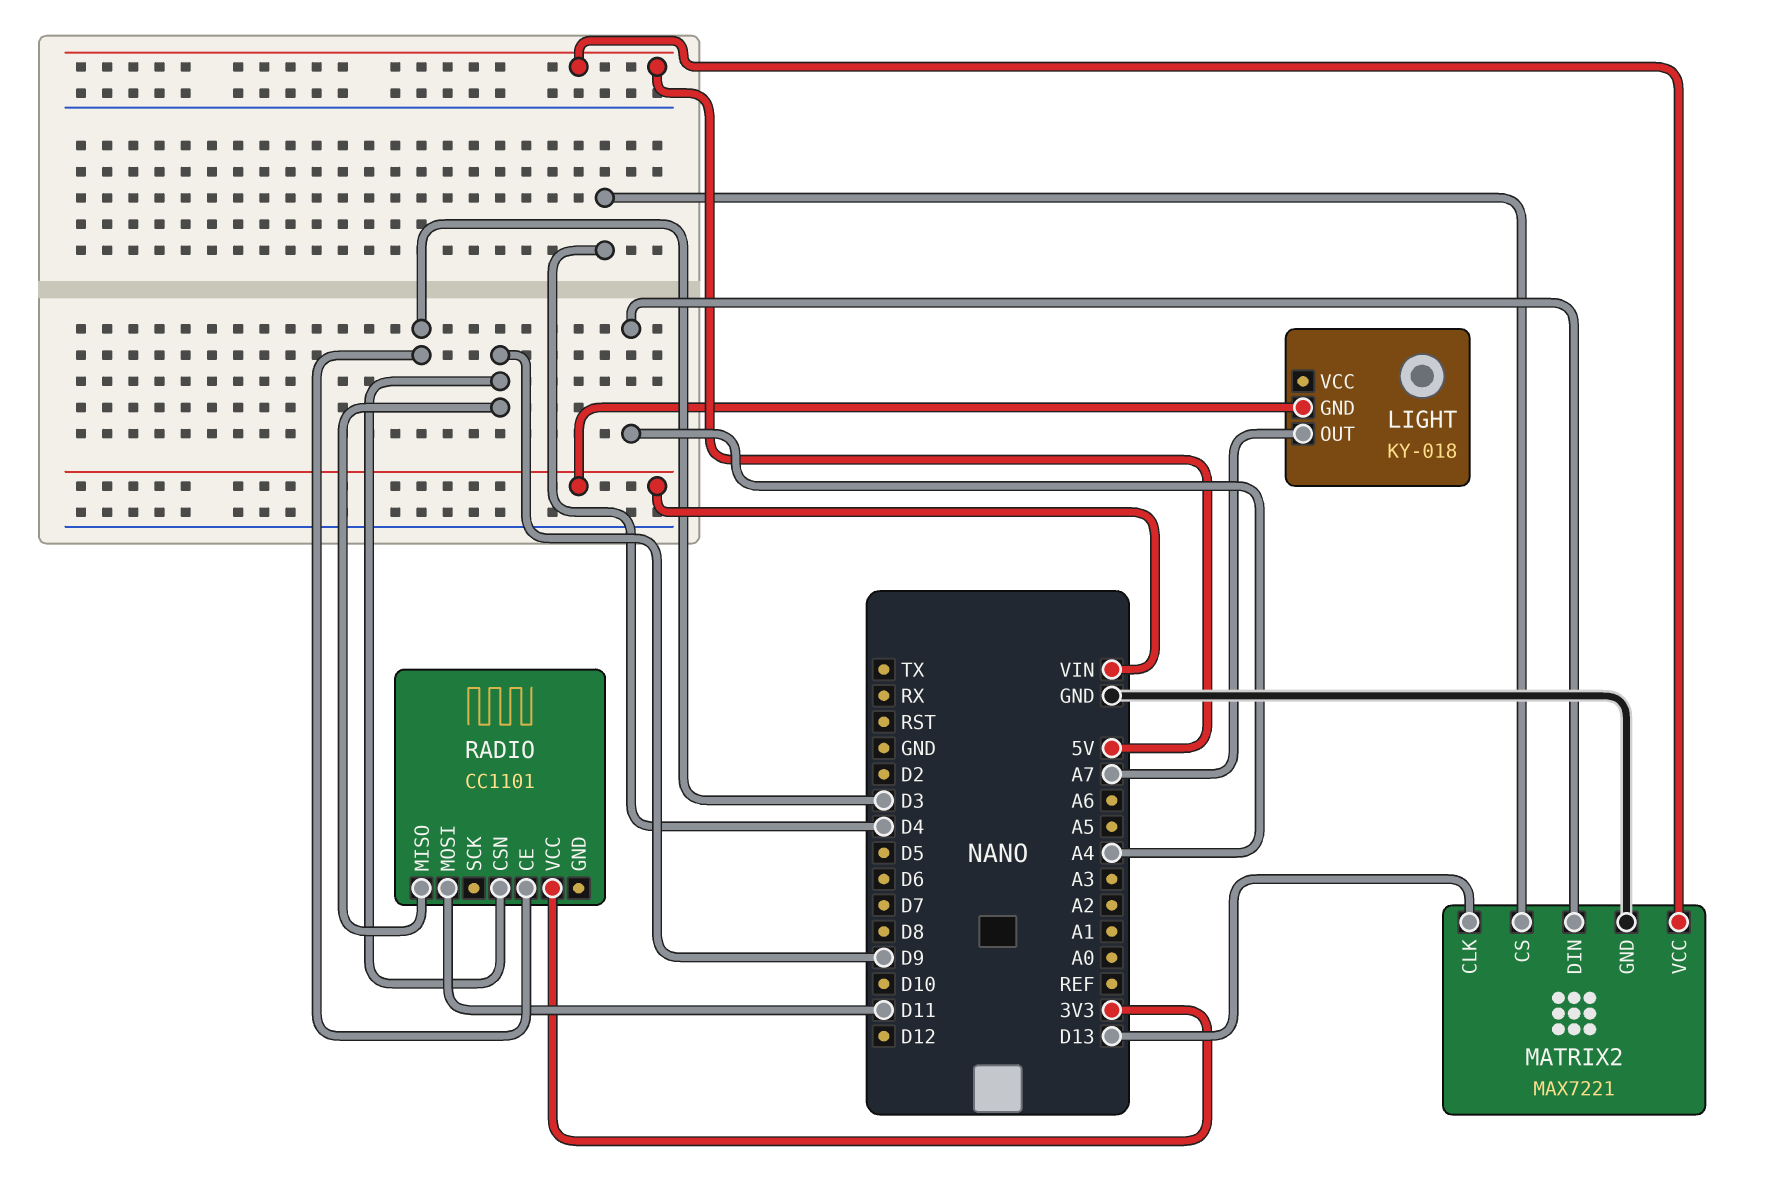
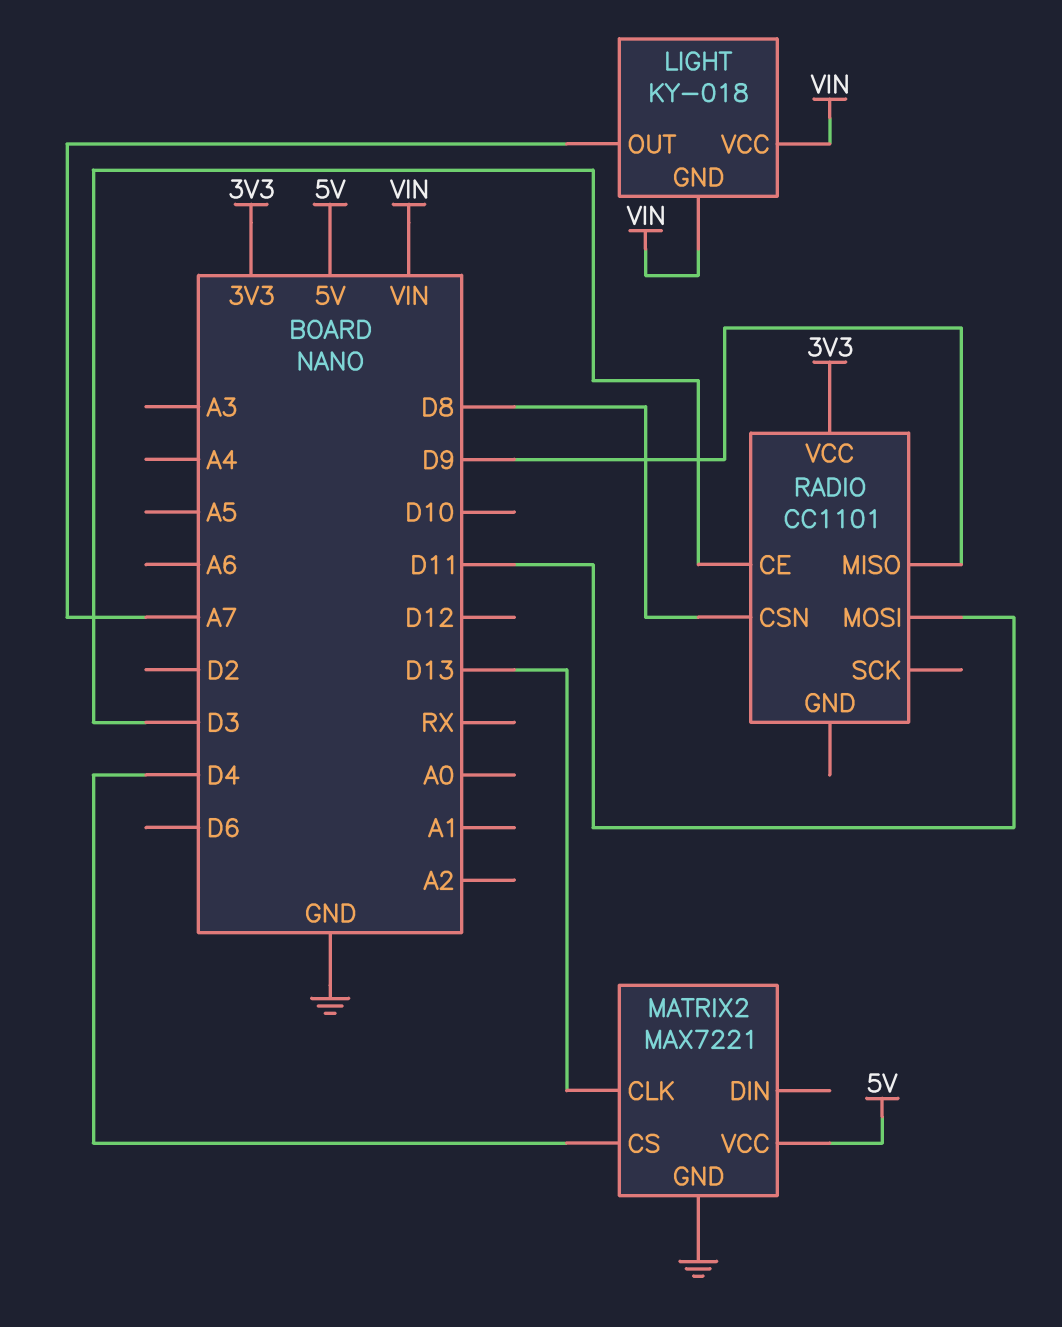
LIGHT pin VCC: none -> VIN
MATRIX2 pin DIN: A4 -> none
RADIO pin CSN: D9 -> D8

